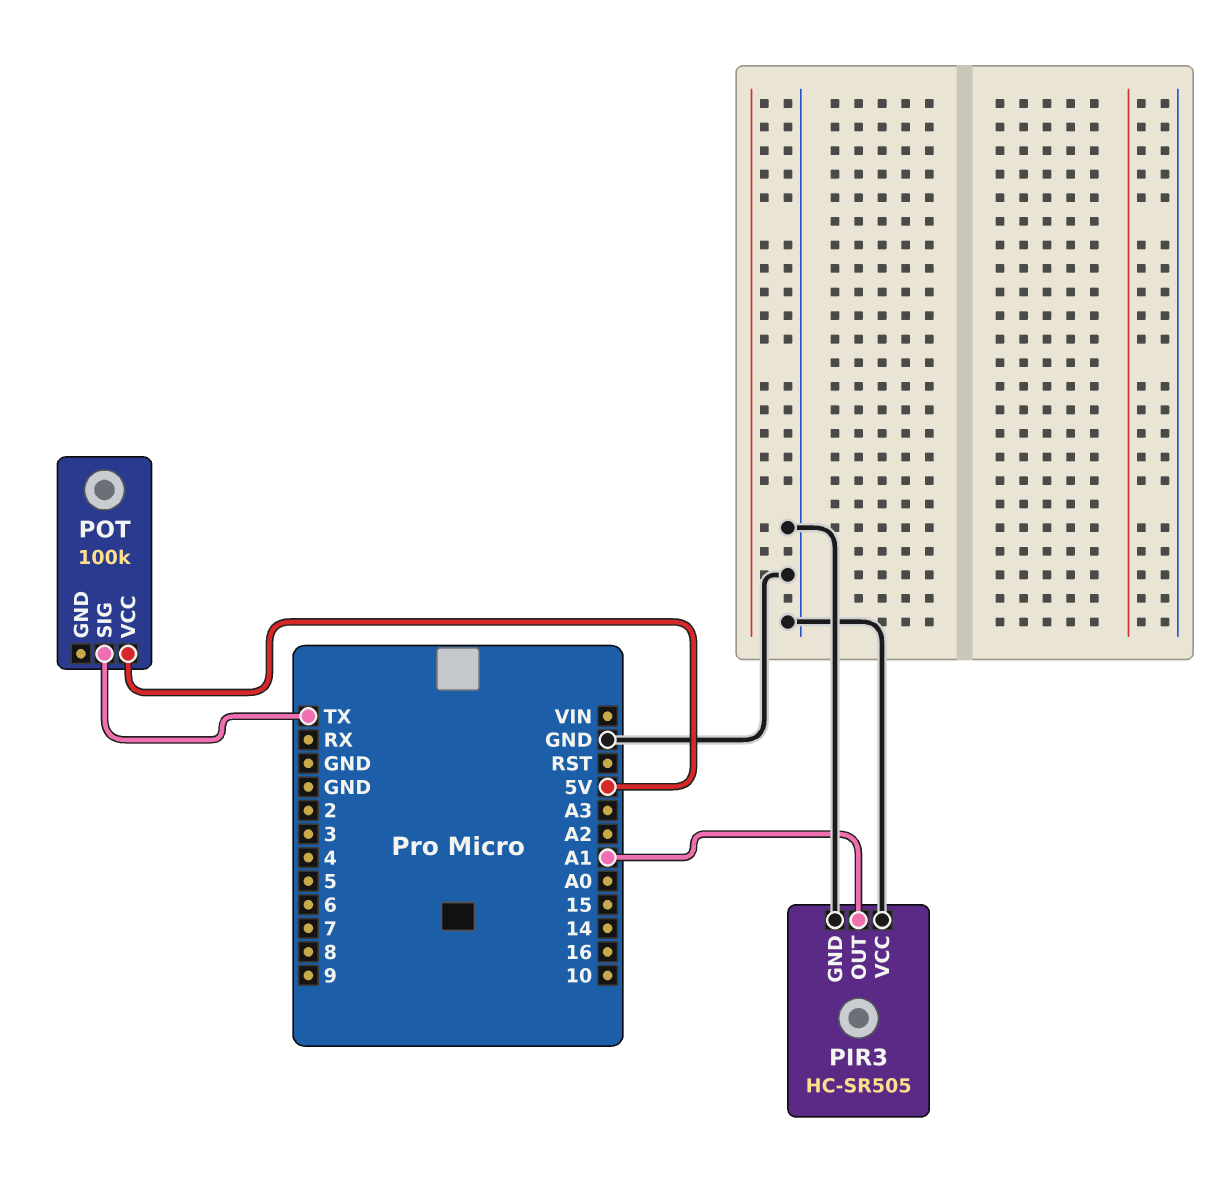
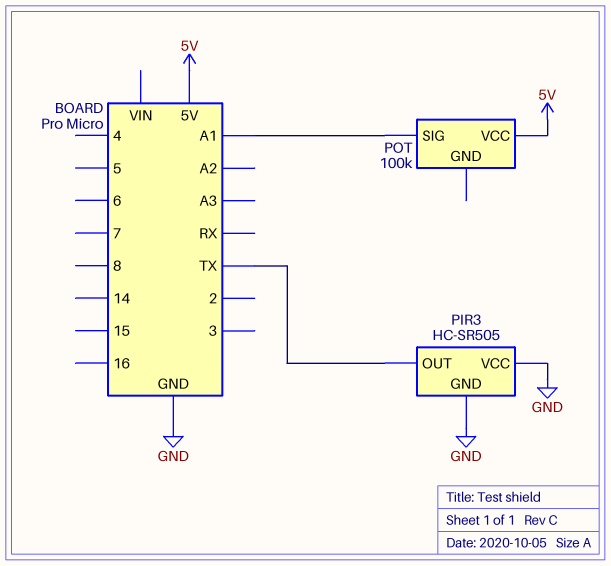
PIR3 pin OUT: A1 -> TX
POT pin SIG: TX -> A1

